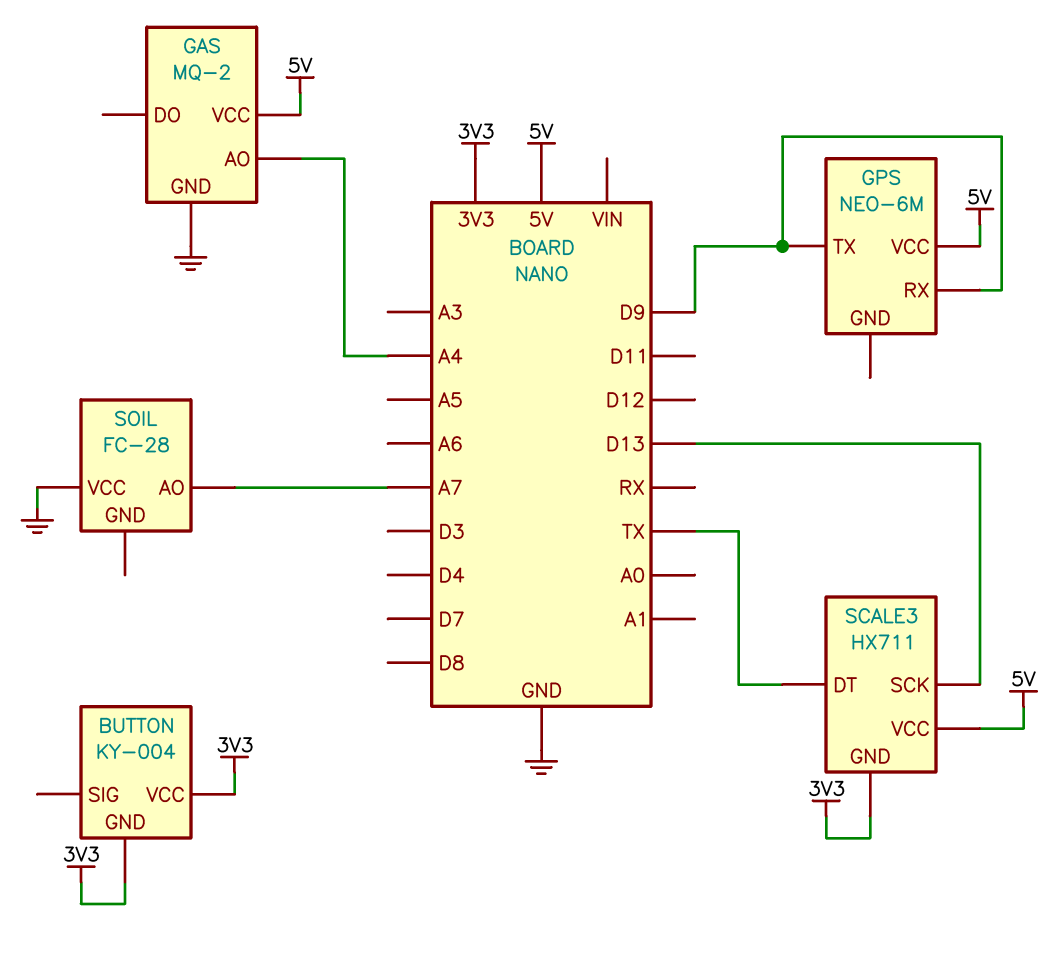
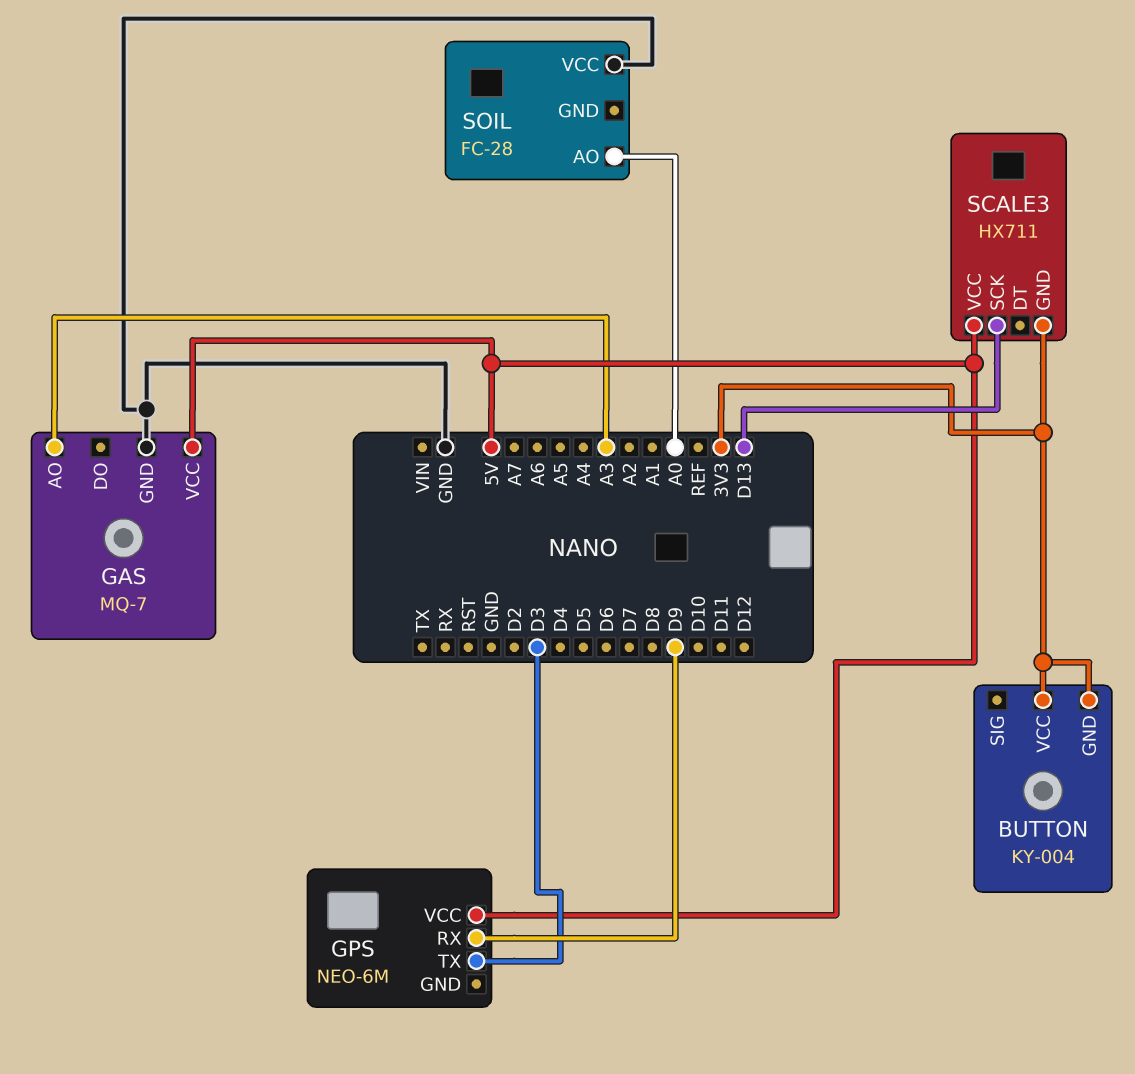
GAS: MQ-2 -> MQ-7
GAS pin AO: A4 -> A3
GPS pin TX: D9 -> D3
SCALE3 pin DT: TX -> none
SOIL pin AO: A7 -> A0

